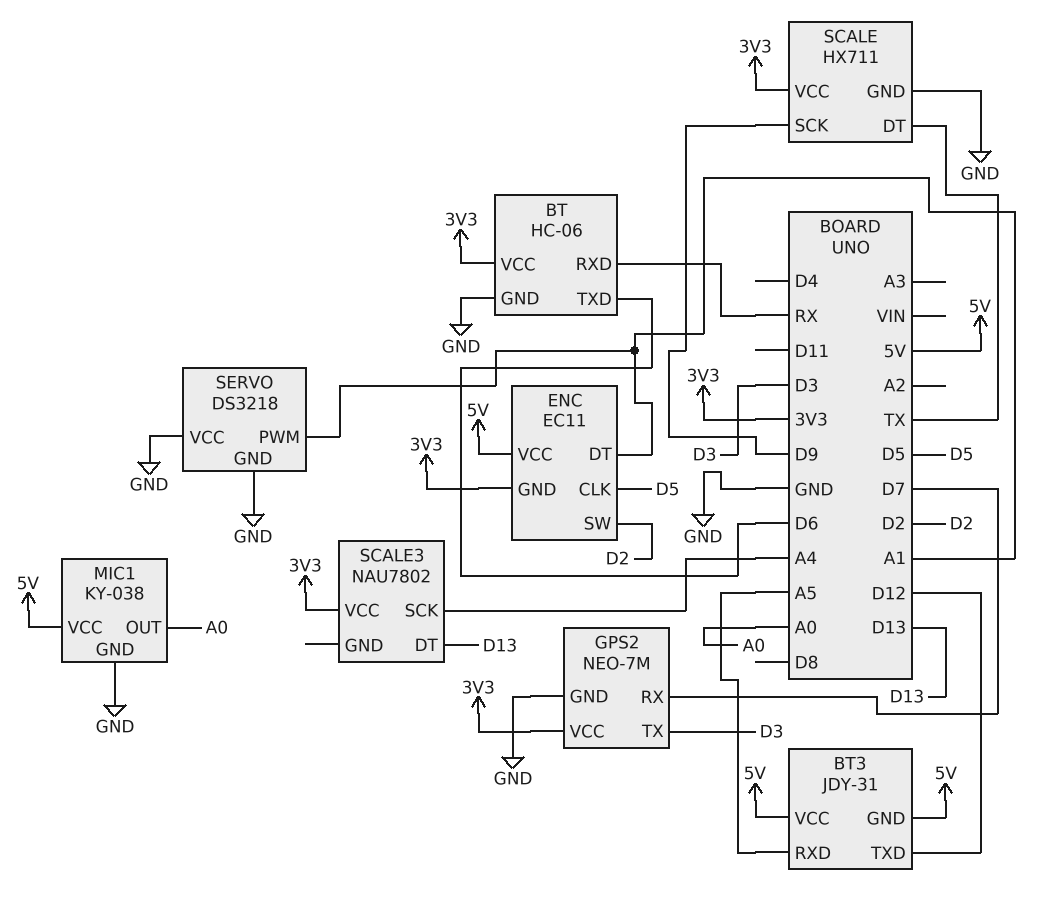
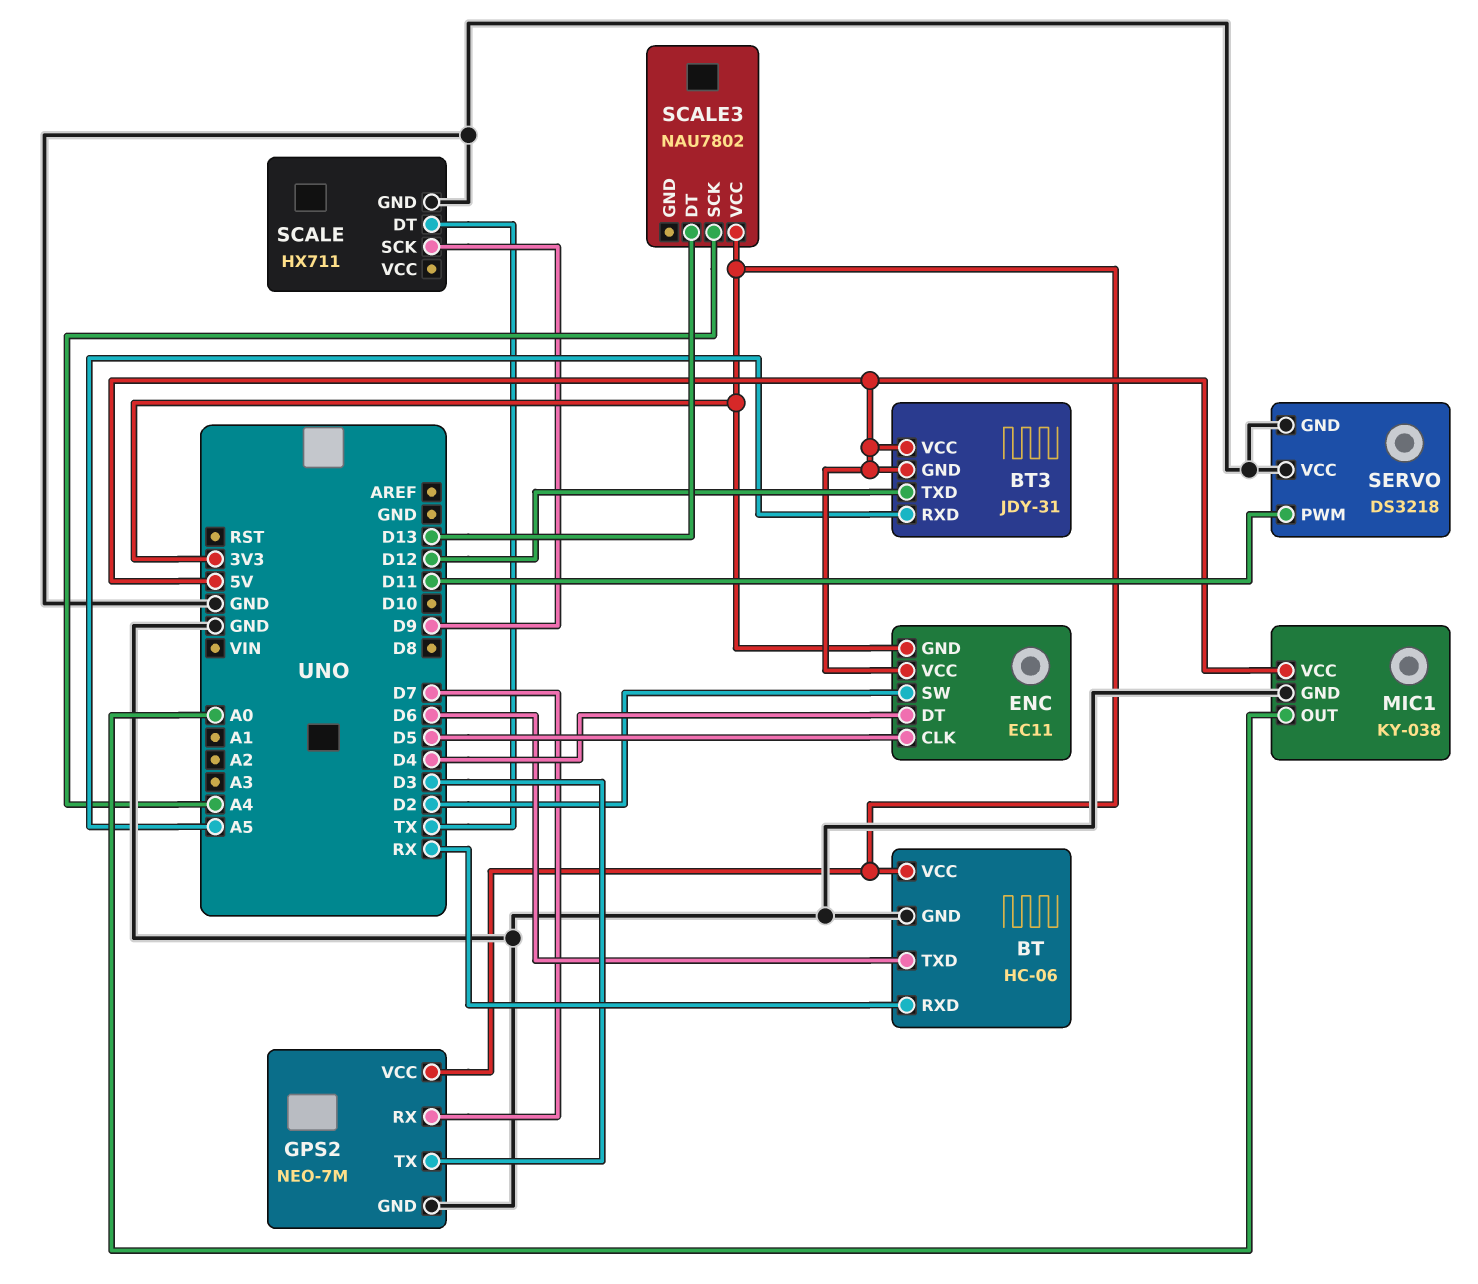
ENC pin DT: A1 -> D4
SCALE pin VCC: 3V3 -> none
SERVO pin PWM: A1 -> D11

